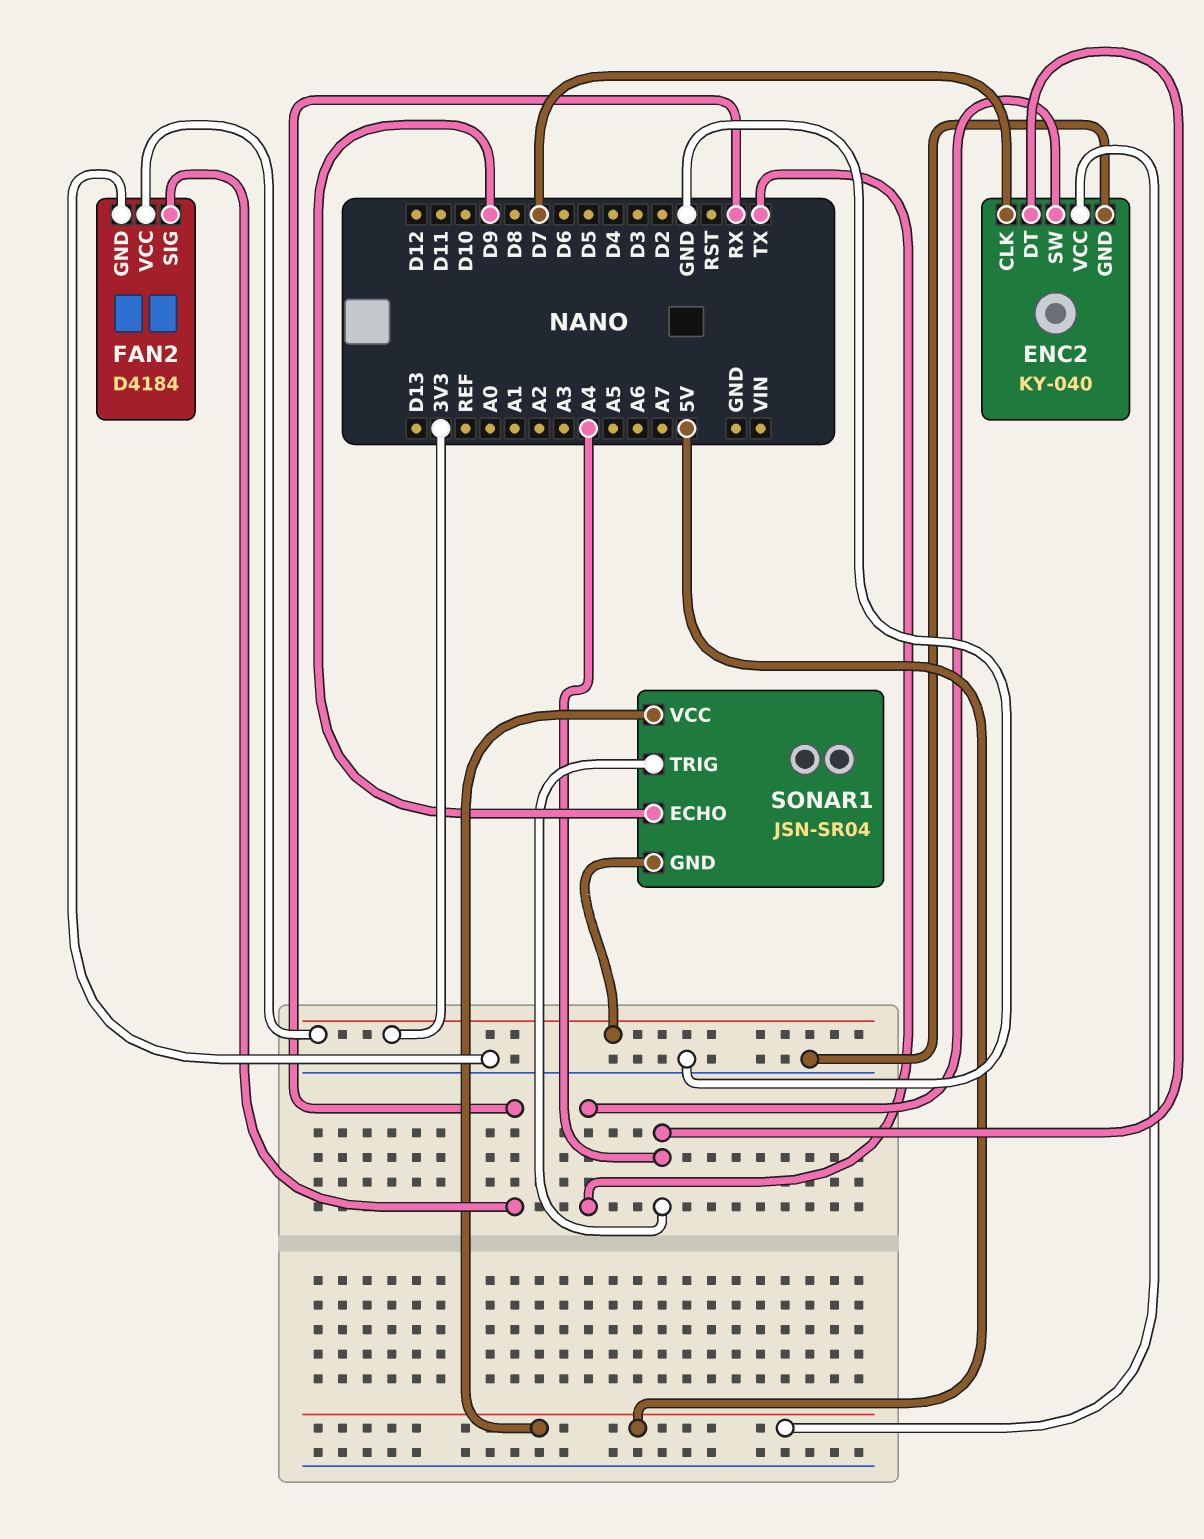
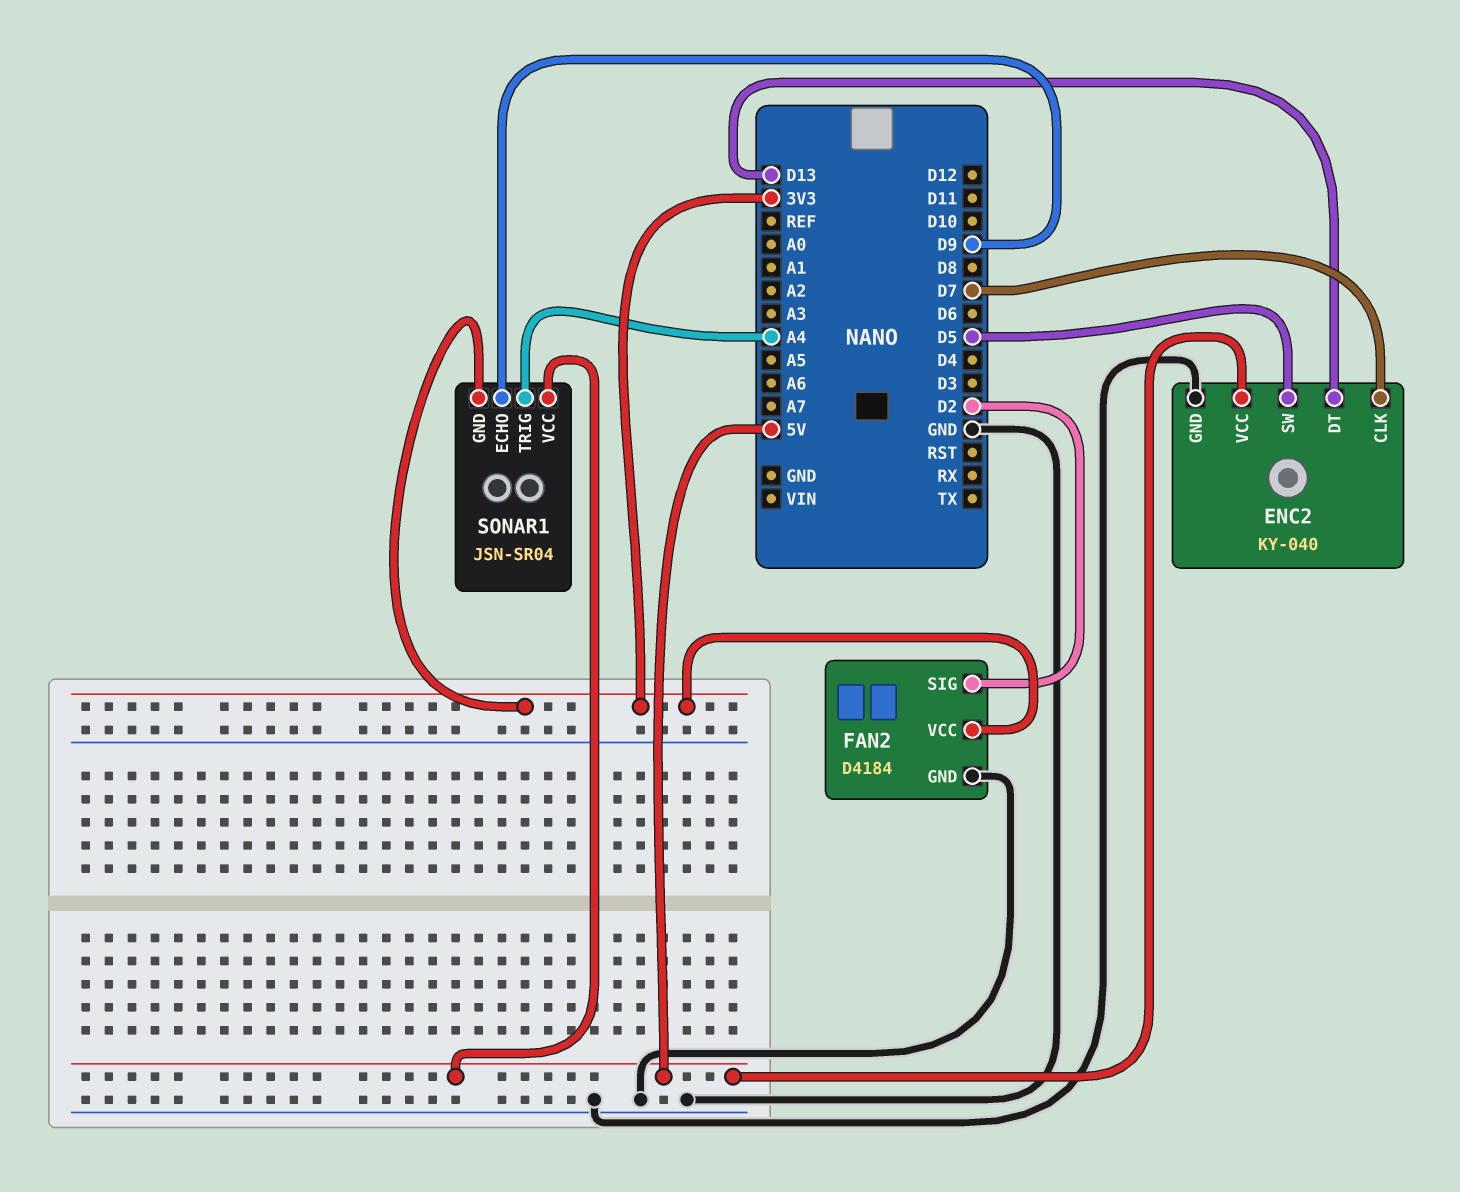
ENC2 pin DT: A4 -> D13
ENC2 pin SW: TX -> D5
FAN2 pin SIG: RX -> D2

